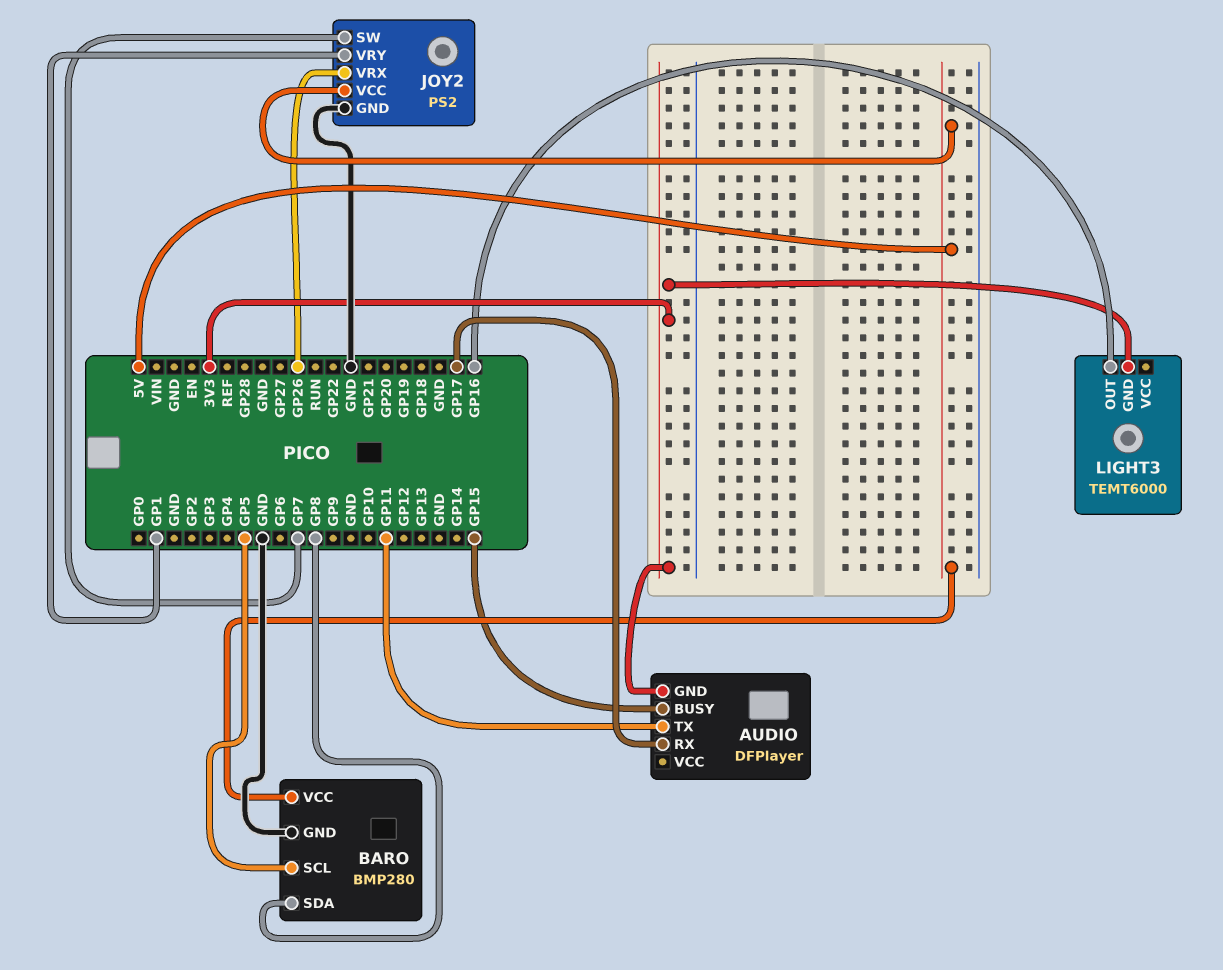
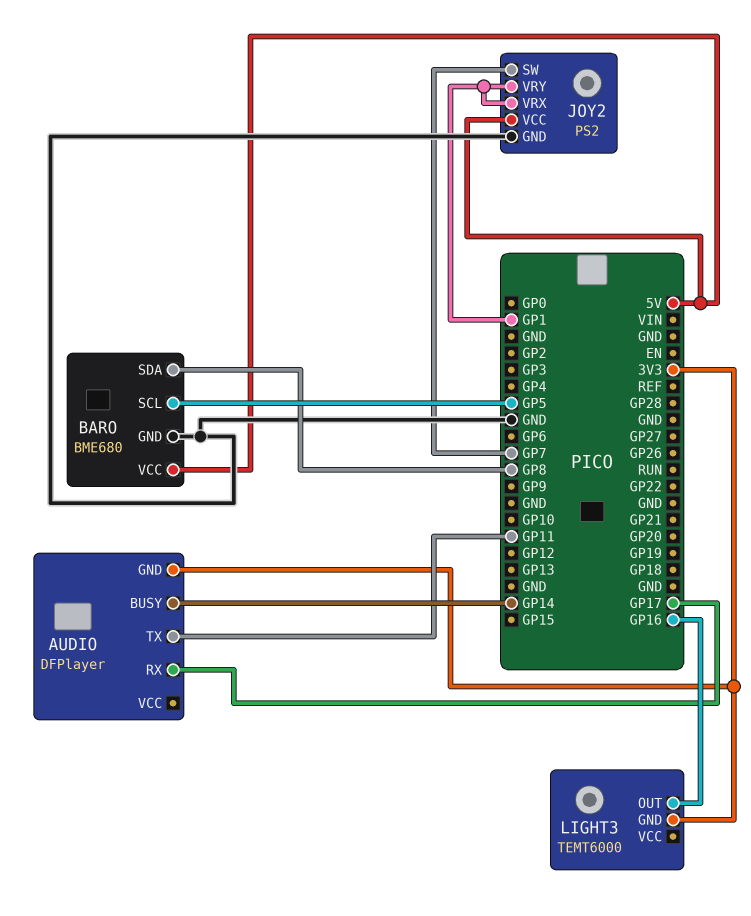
AUDIO pin BUSY: GP15 -> GP14
BARO: BMP280 -> BME680
JOY2 pin VRX: GP26 -> GP1

